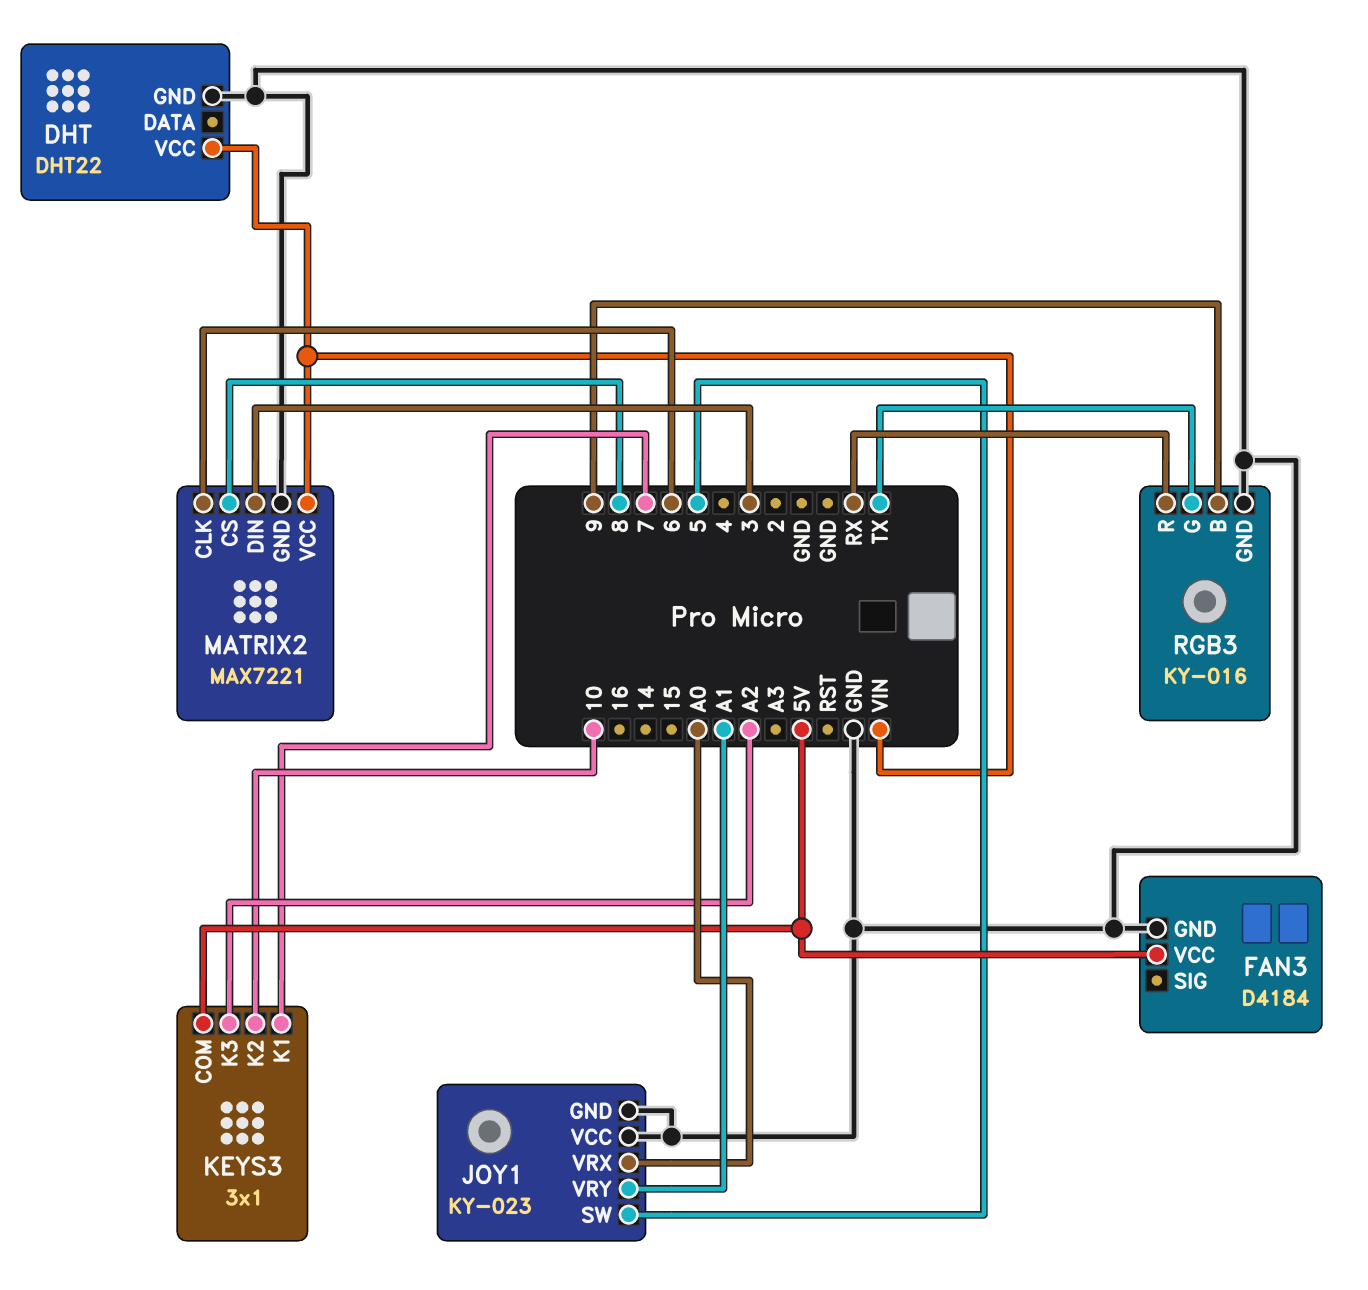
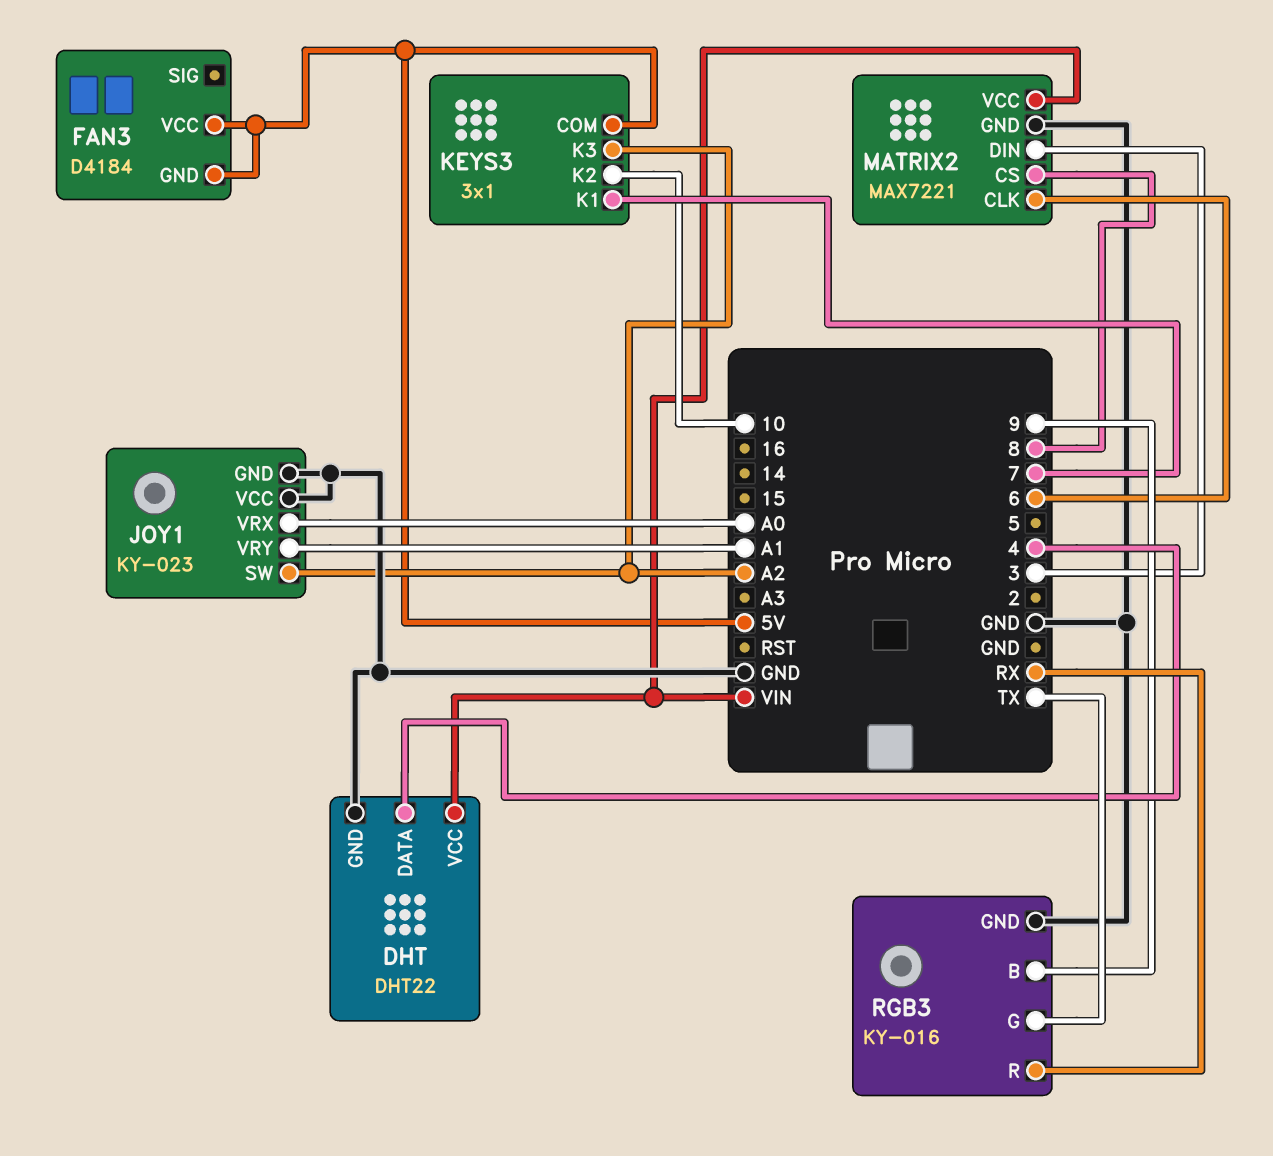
DHT pin DATA: none -> 4
FAN3 pin GND: GND -> 5V
JOY1 pin SW: 5 -> A2

